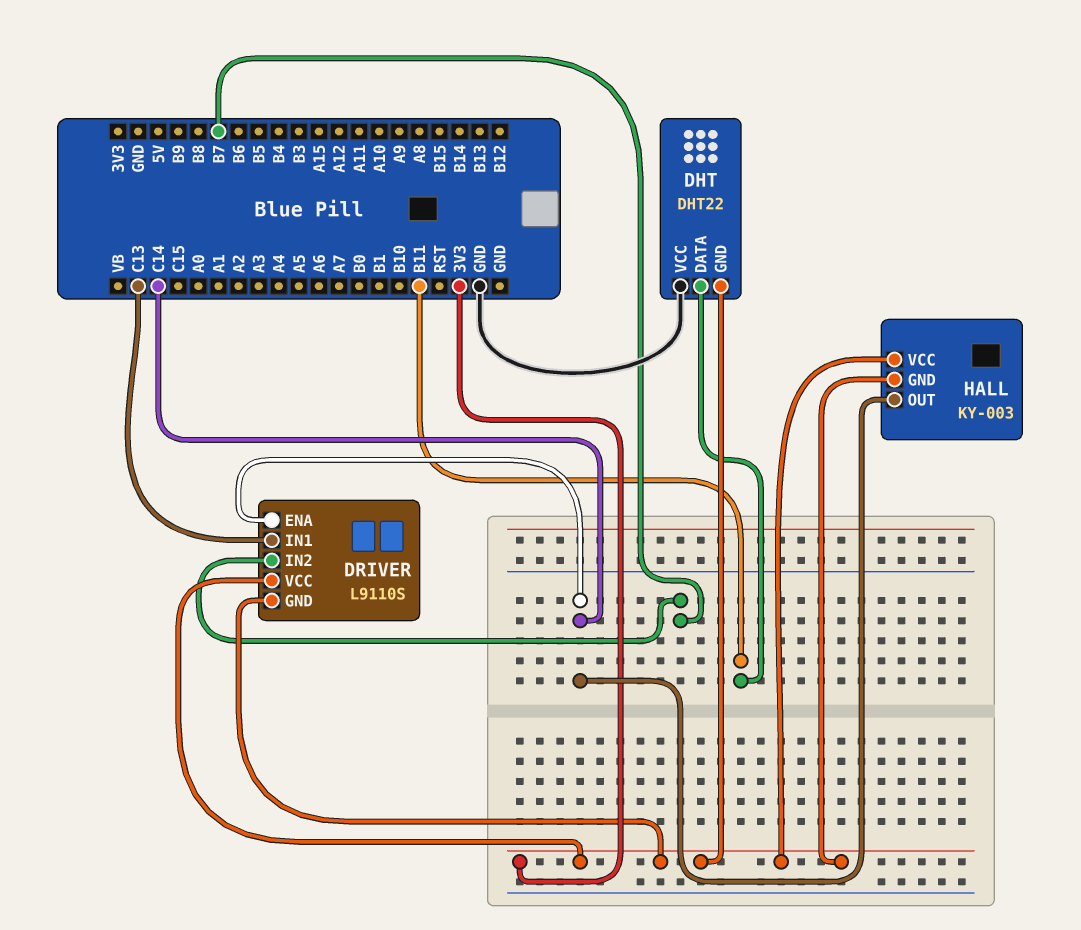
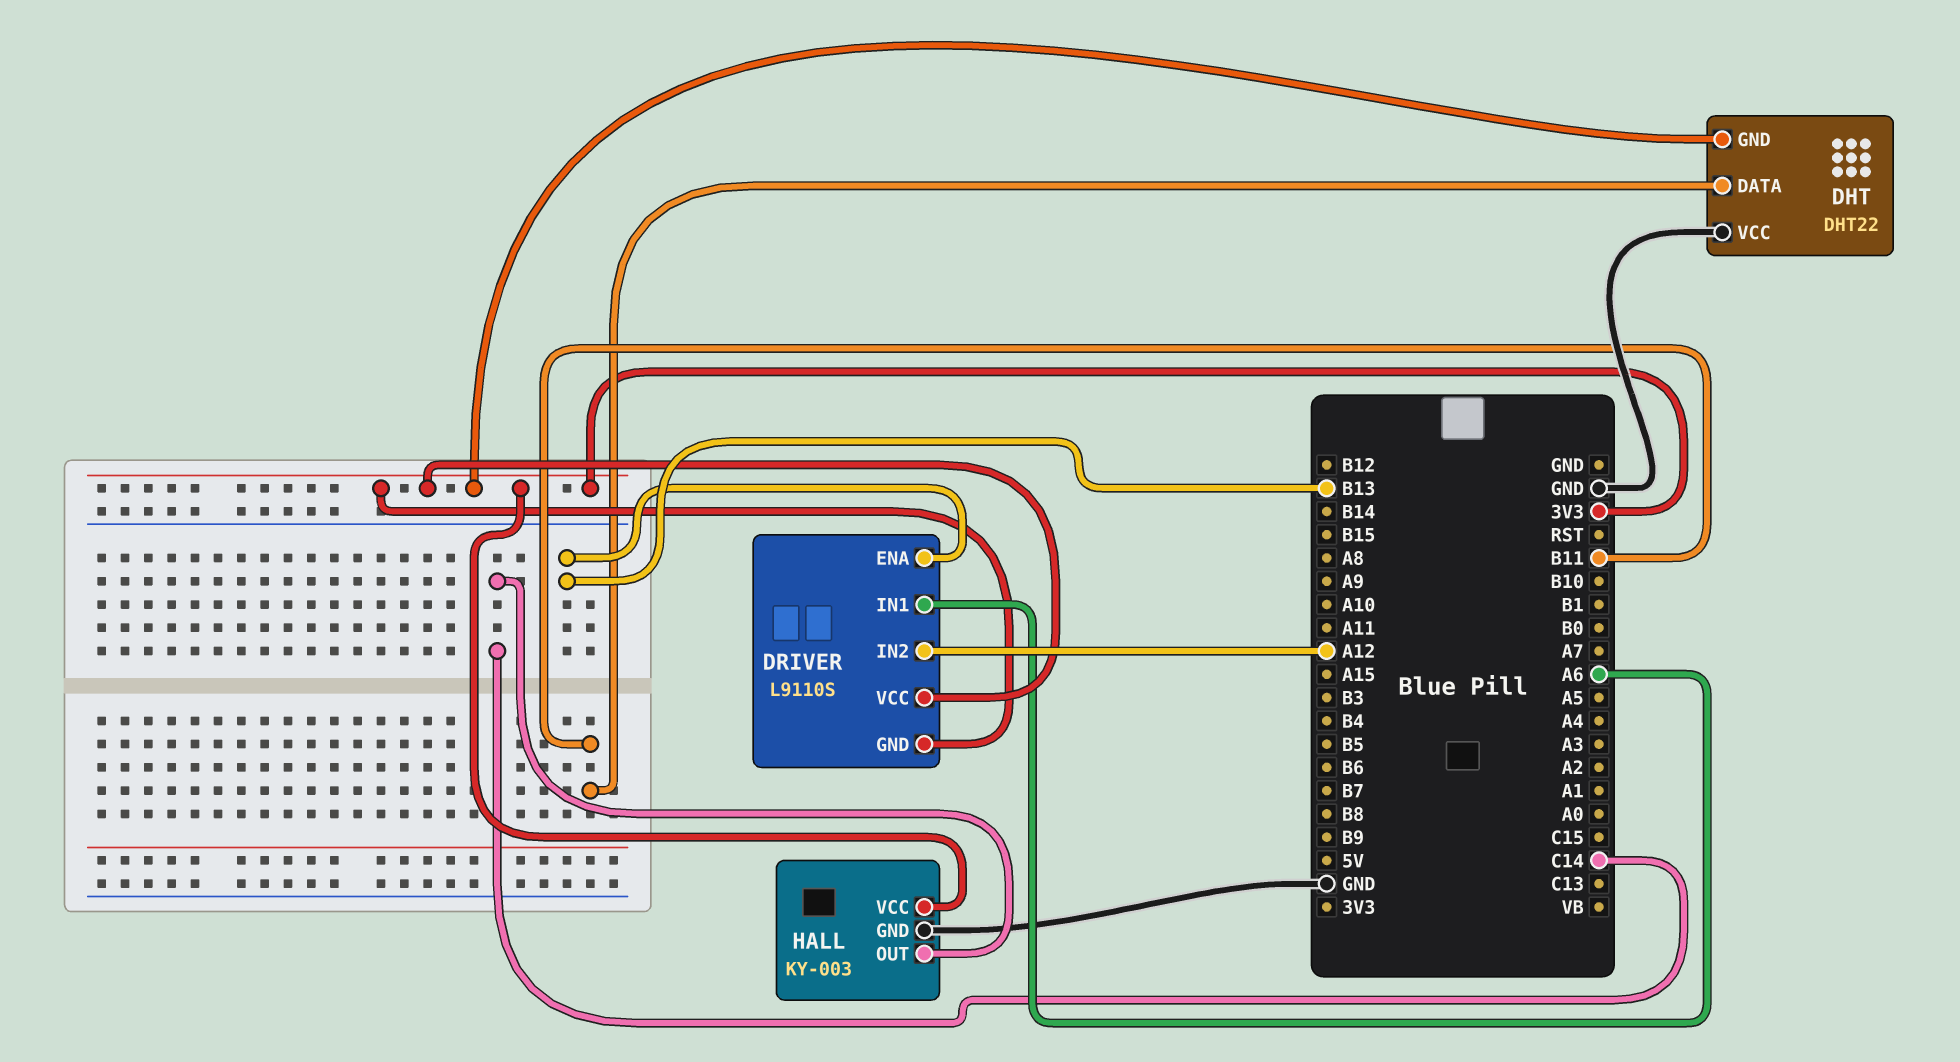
DRIVER pin ENA: C14 -> B13
DRIVER pin IN1: C13 -> A6
DRIVER pin IN2: B7 -> A12
HALL pin GND: 3V3 -> GND

